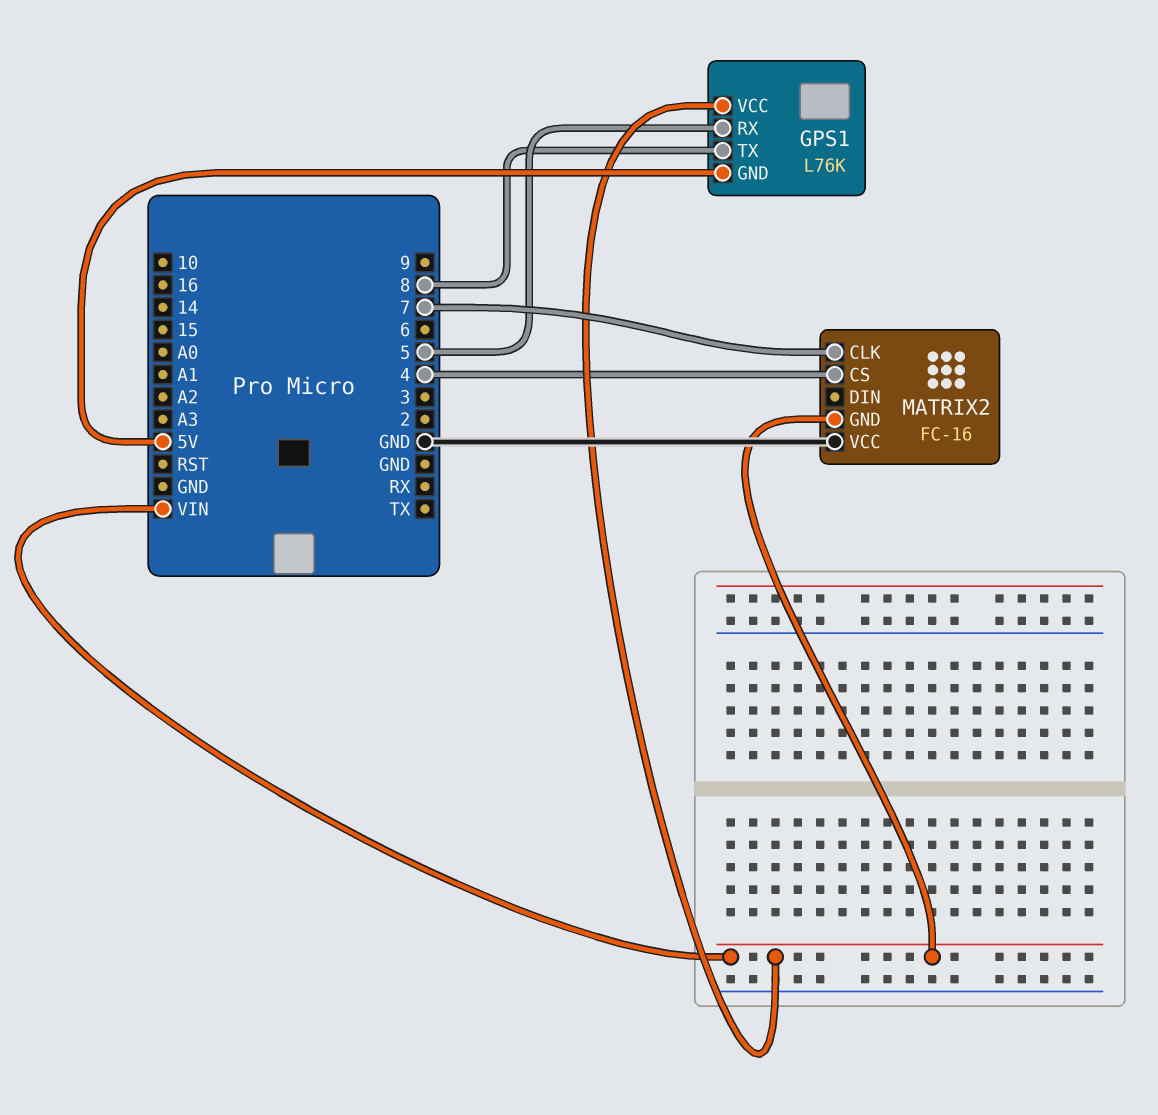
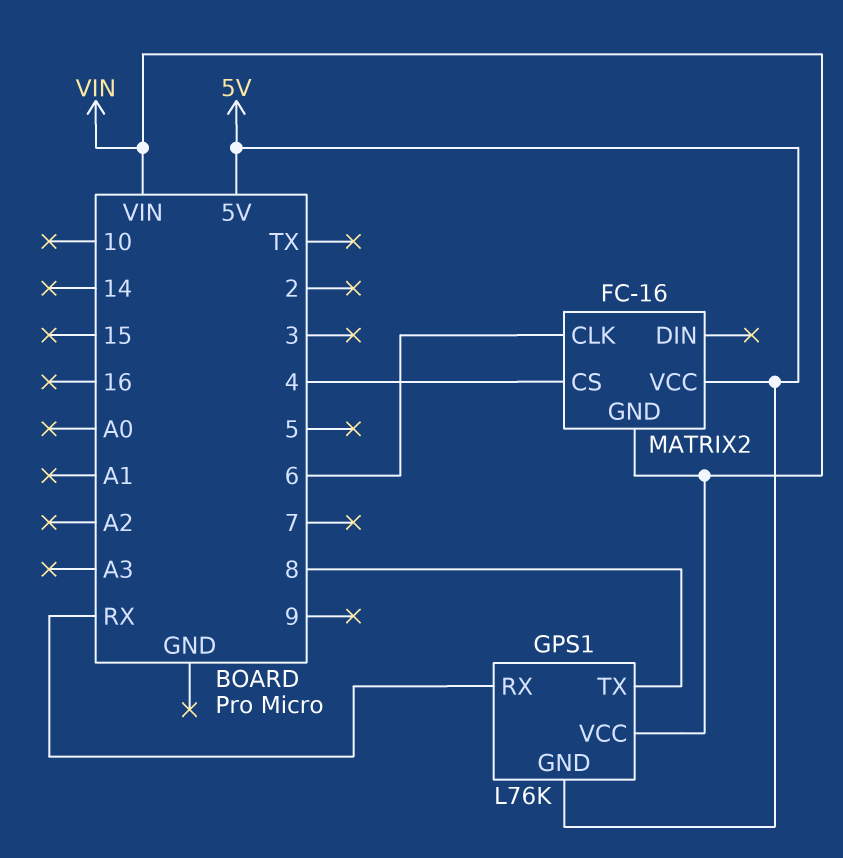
GPS1 pin RX: 5 -> RX
MATRIX2 pin CLK: 7 -> 6
MATRIX2 pin VCC: GND -> 5V

